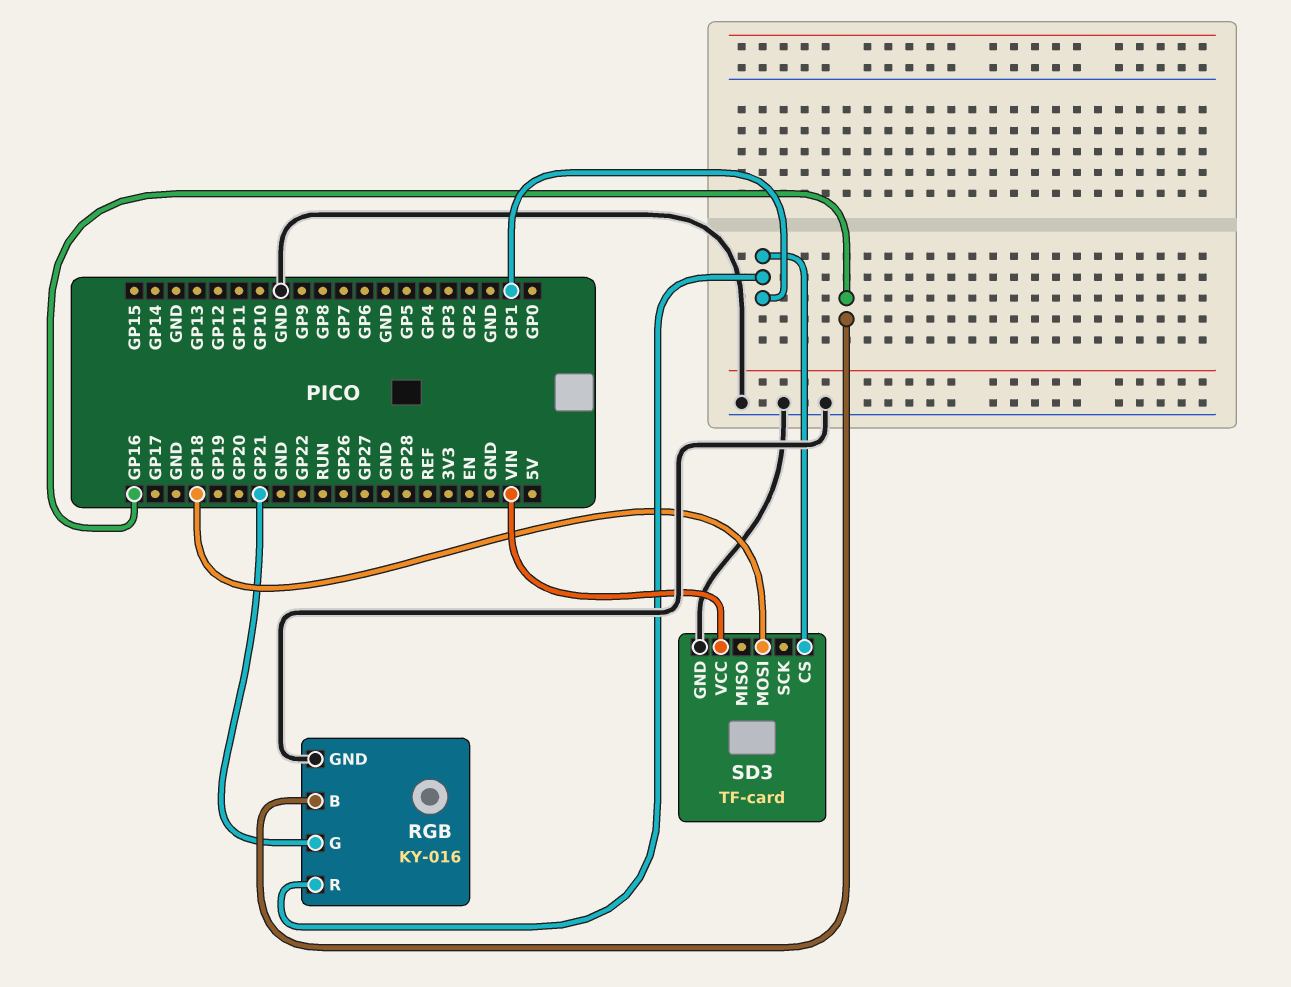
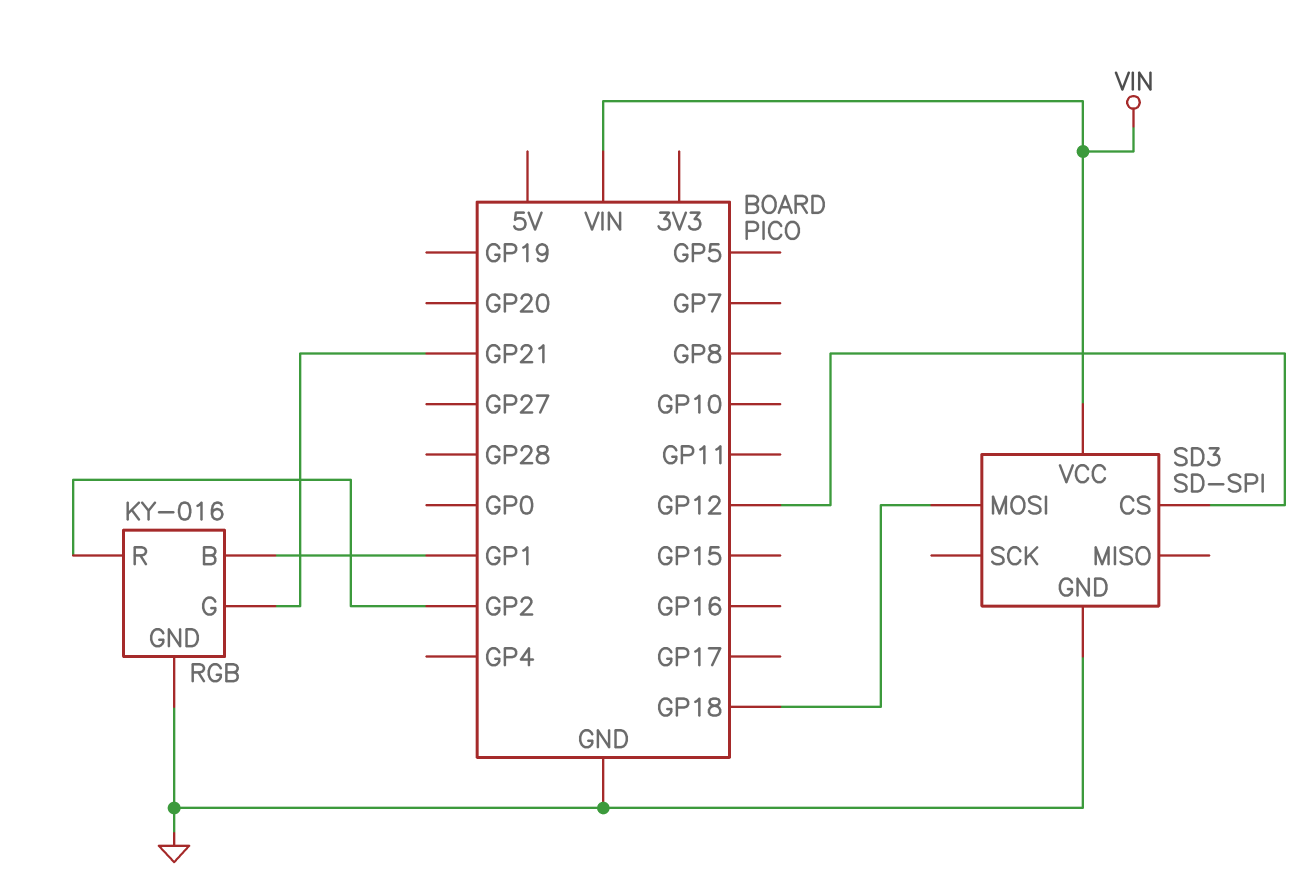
RGB pin B: GP16 -> GP1
RGB pin R: GP1 -> GP2
SD3: TF-card -> SD-SPI
SD3 pin CS: GP1 -> GP12

